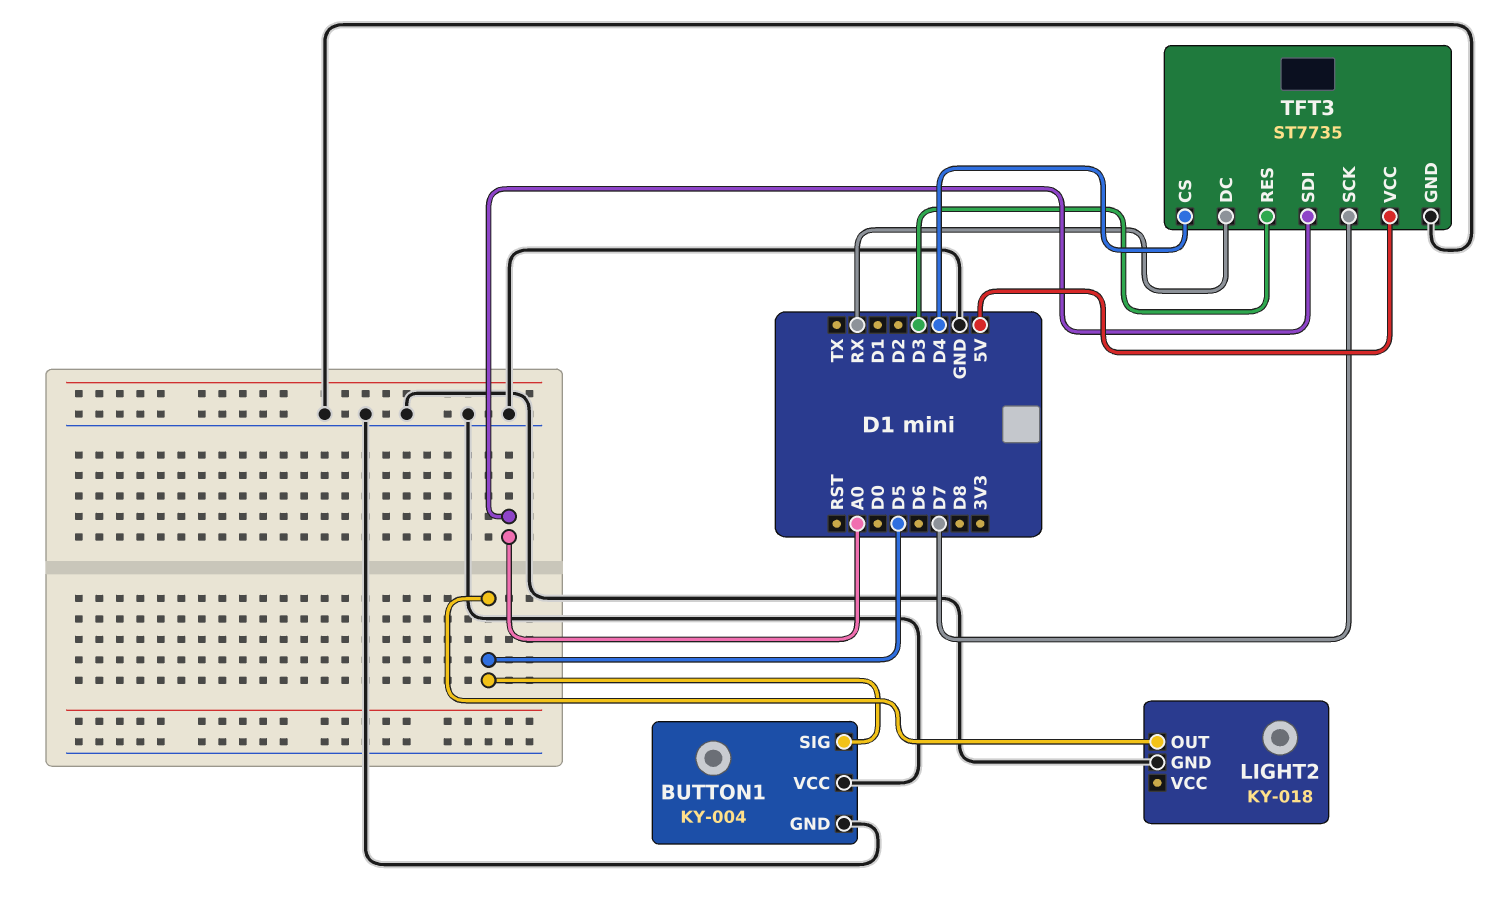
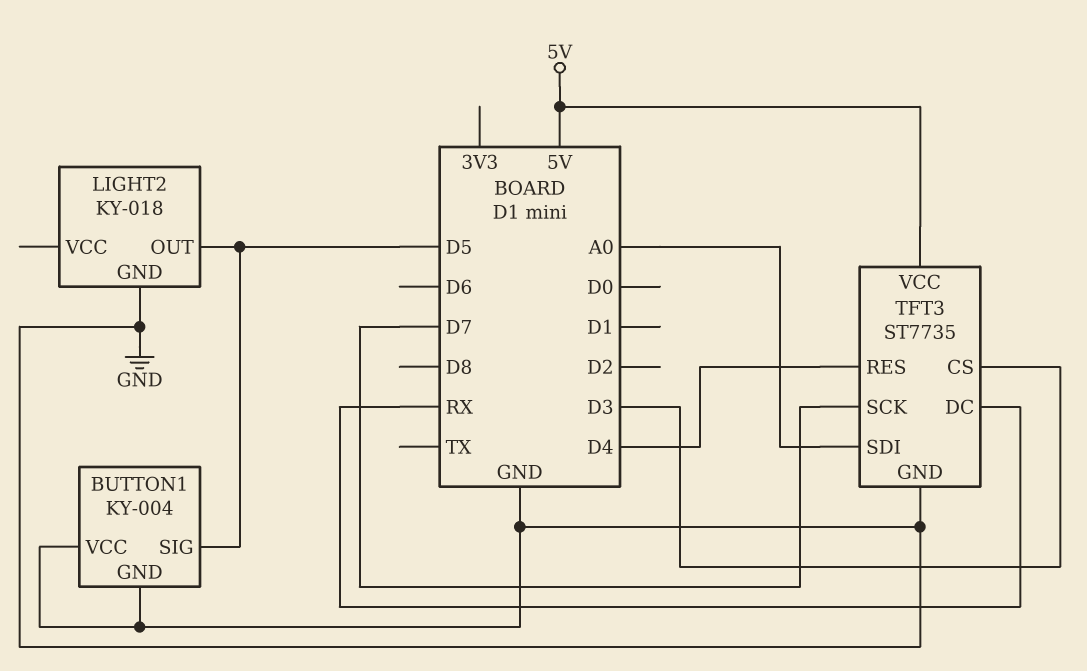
TFT3 pin CS: D4 -> D3
TFT3 pin RES: D3 -> D4

